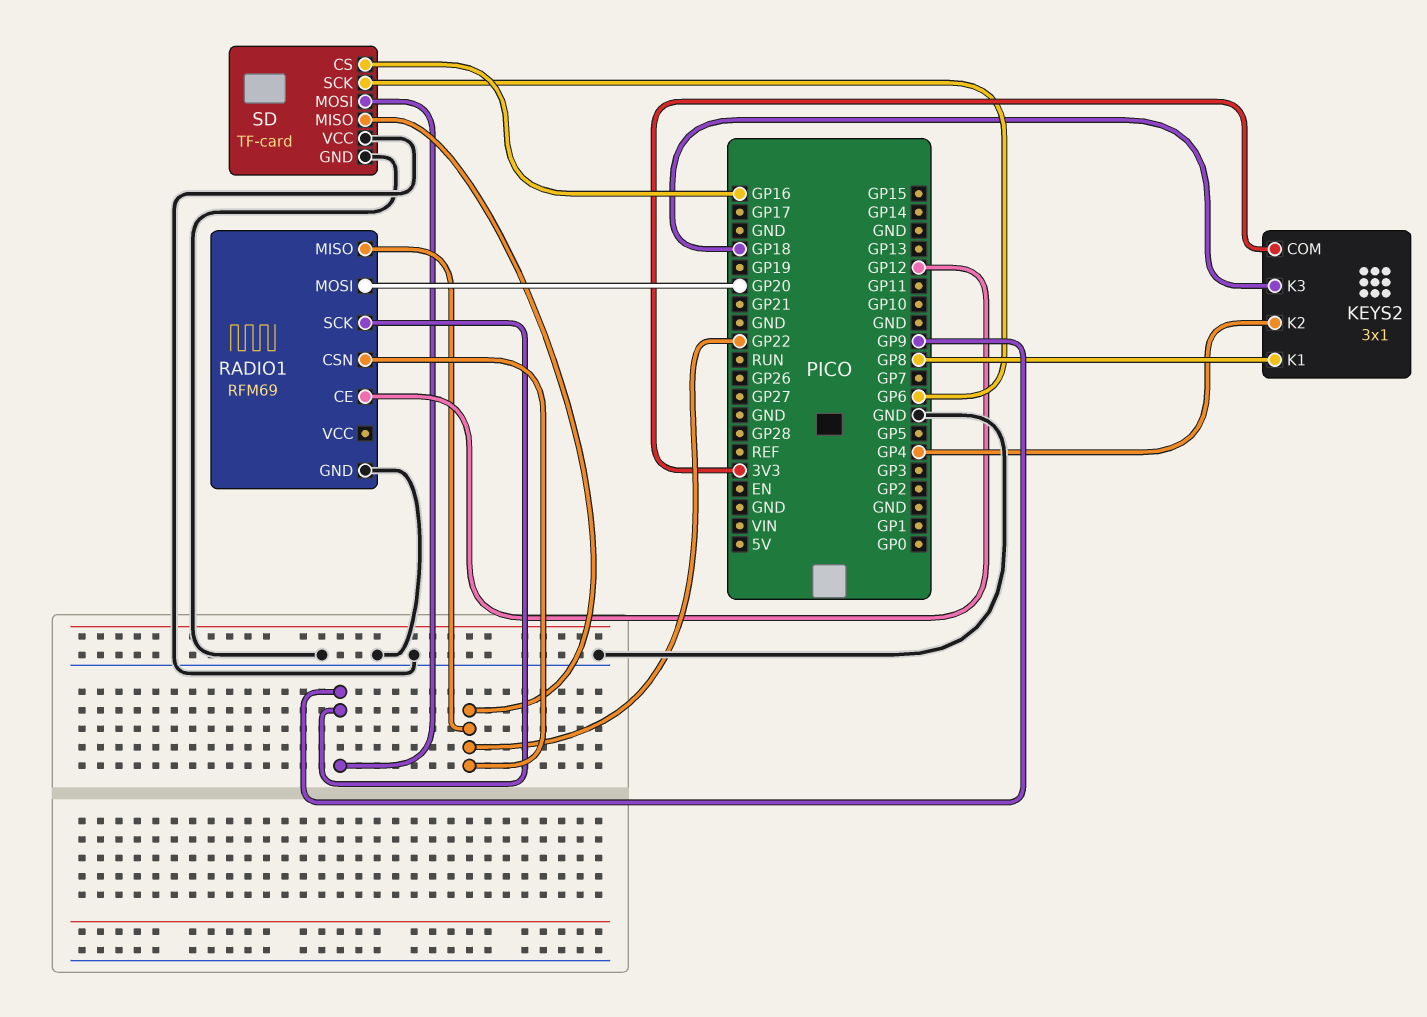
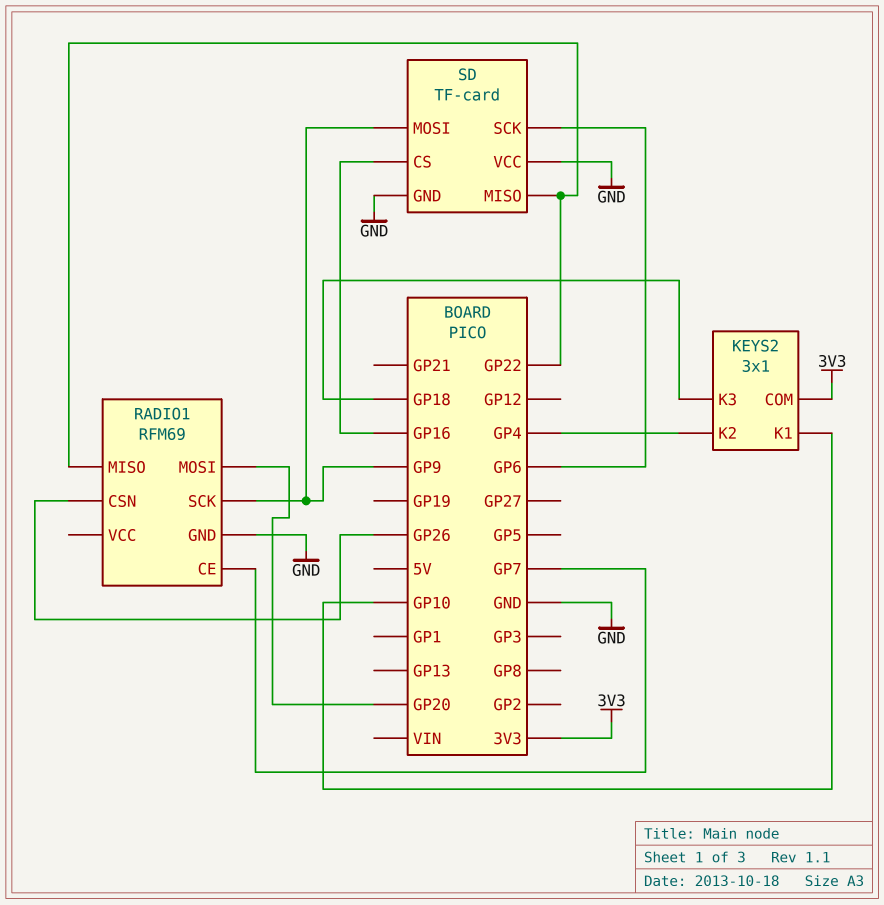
KEYS2 pin K1: GP8 -> GP10
RADIO1 pin CE: GP12 -> GP7
RADIO1 pin CSN: GP22 -> GP26

